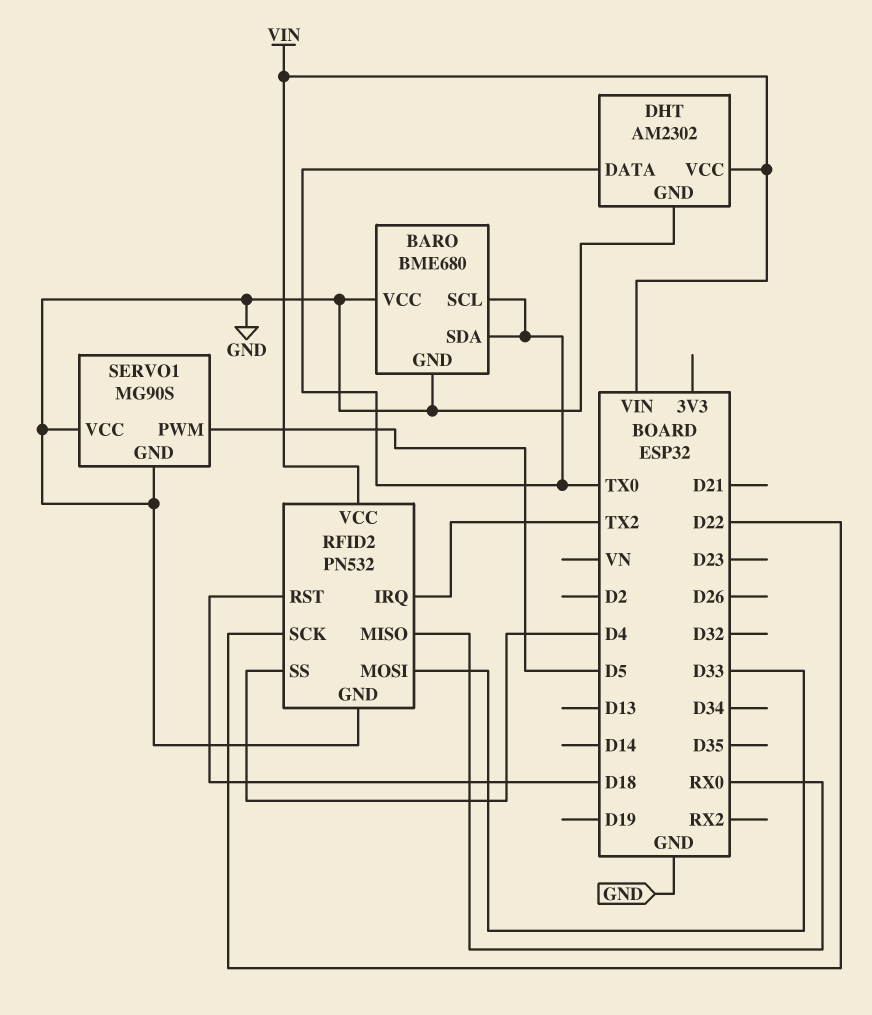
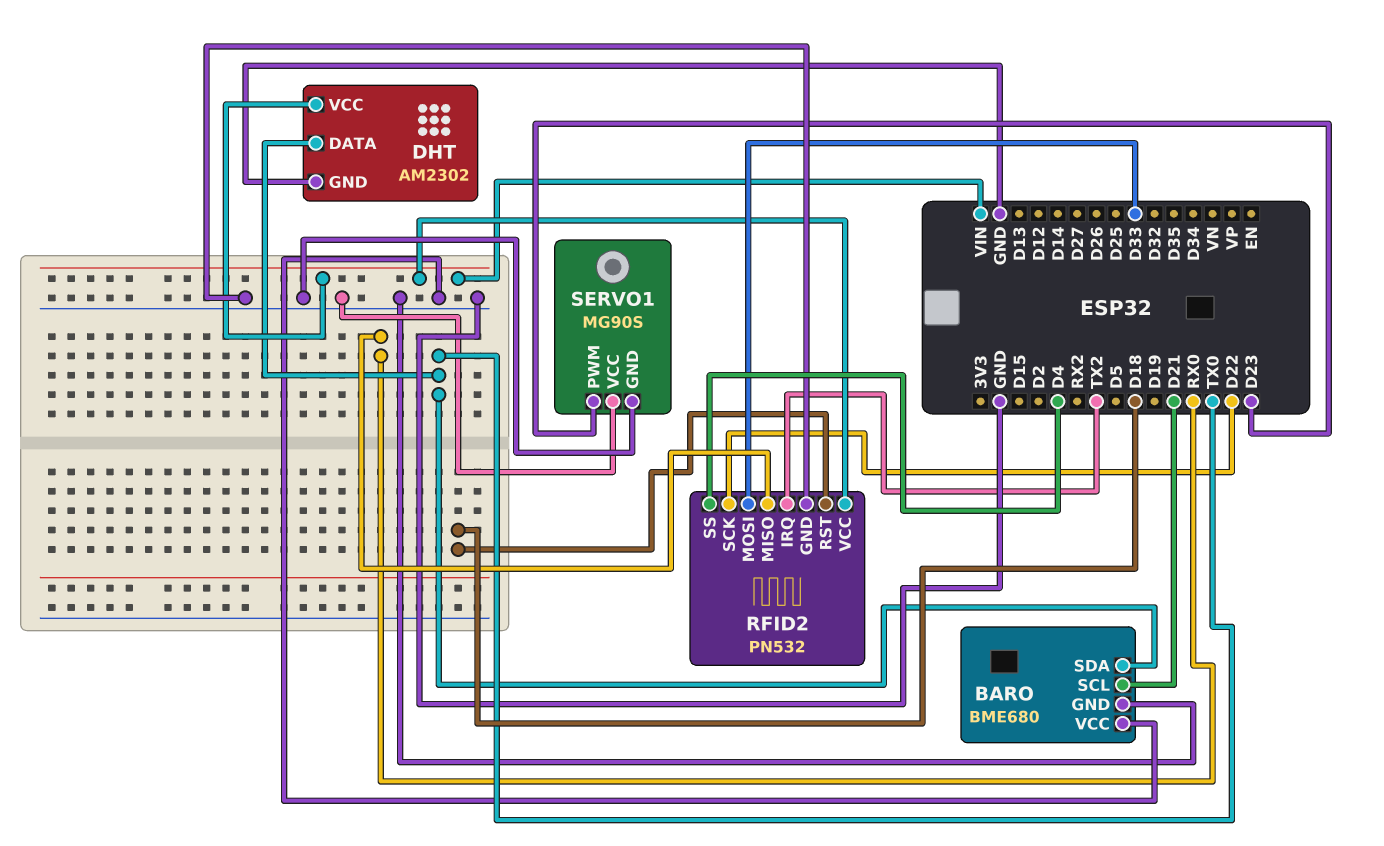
BARO pin SCL: TX0 -> D21
SERVO1 pin PWM: D5 -> D23

